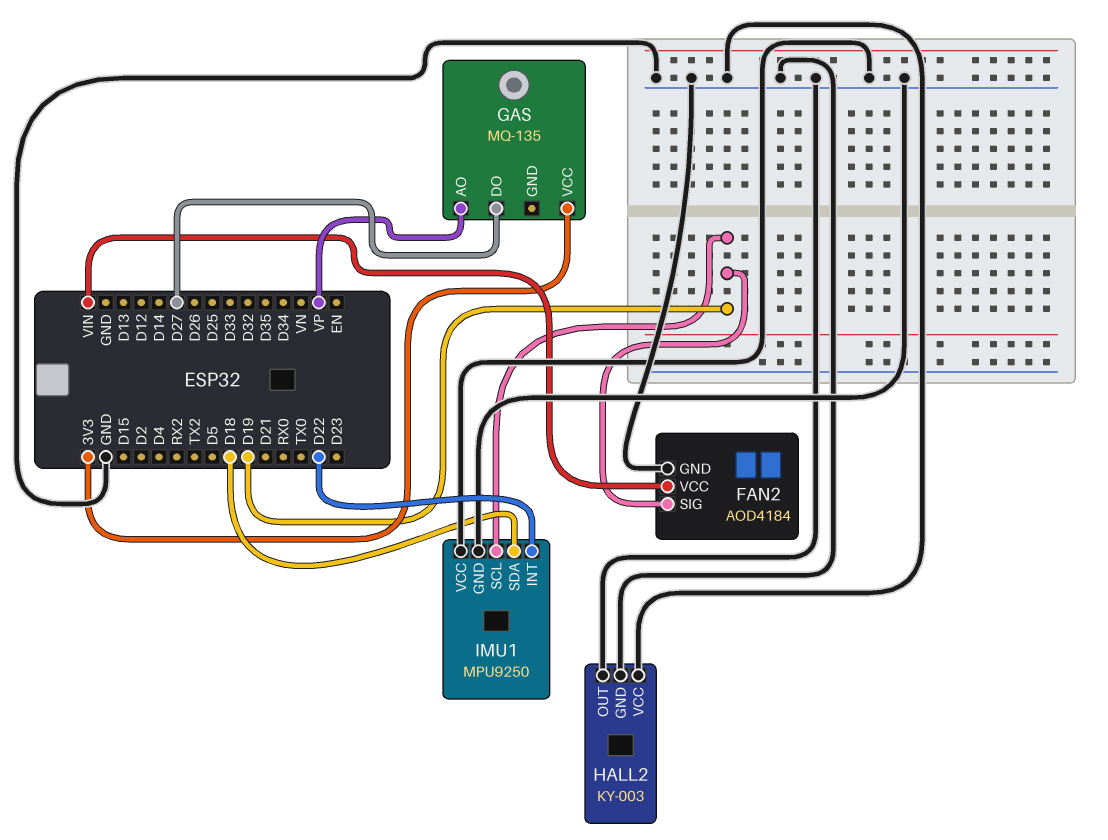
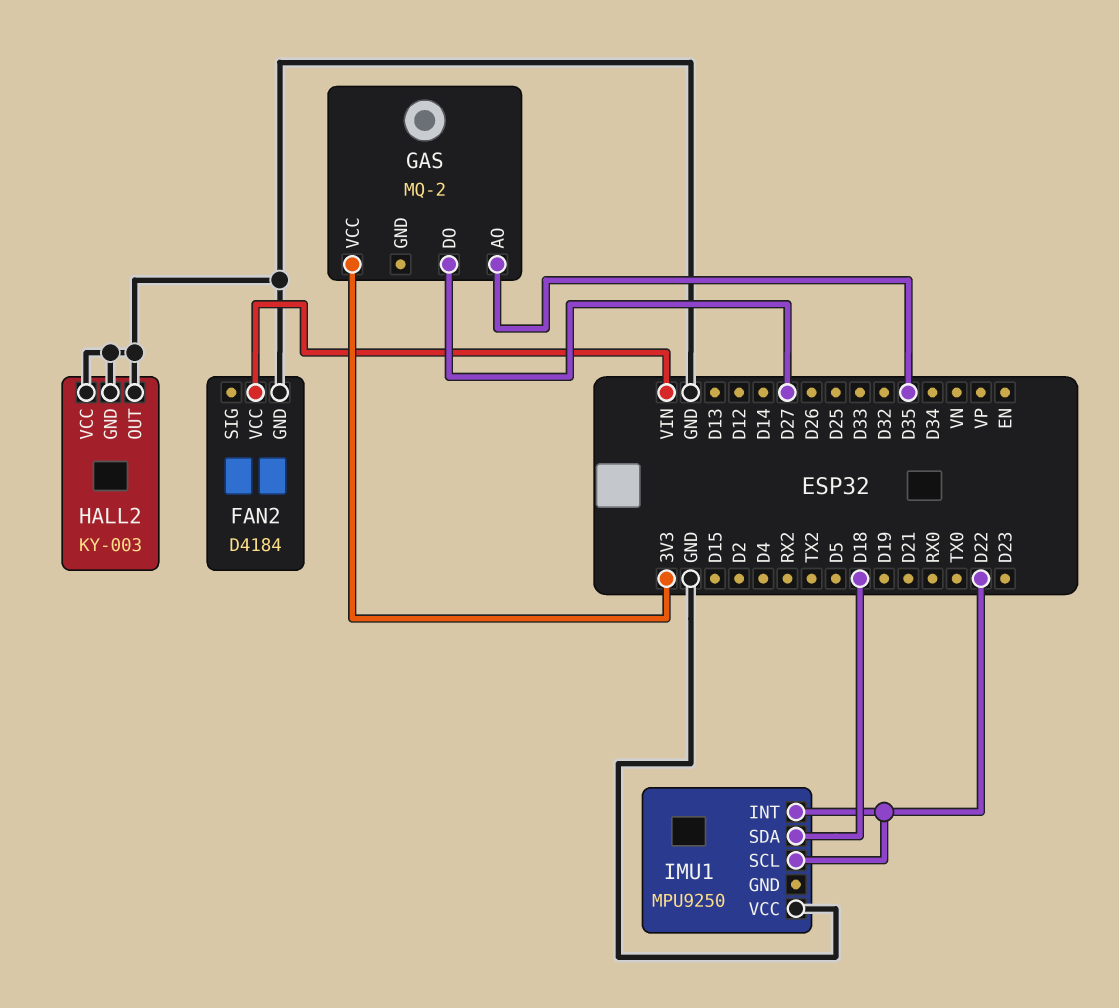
FAN2: AOD4184 -> D4184
FAN2 pin SIG: D19 -> none
GAS: MQ-135 -> MQ-2
GAS pin AO: VP -> D35
IMU1 pin GND: GND -> none
IMU1 pin SCL: D19 -> D22

